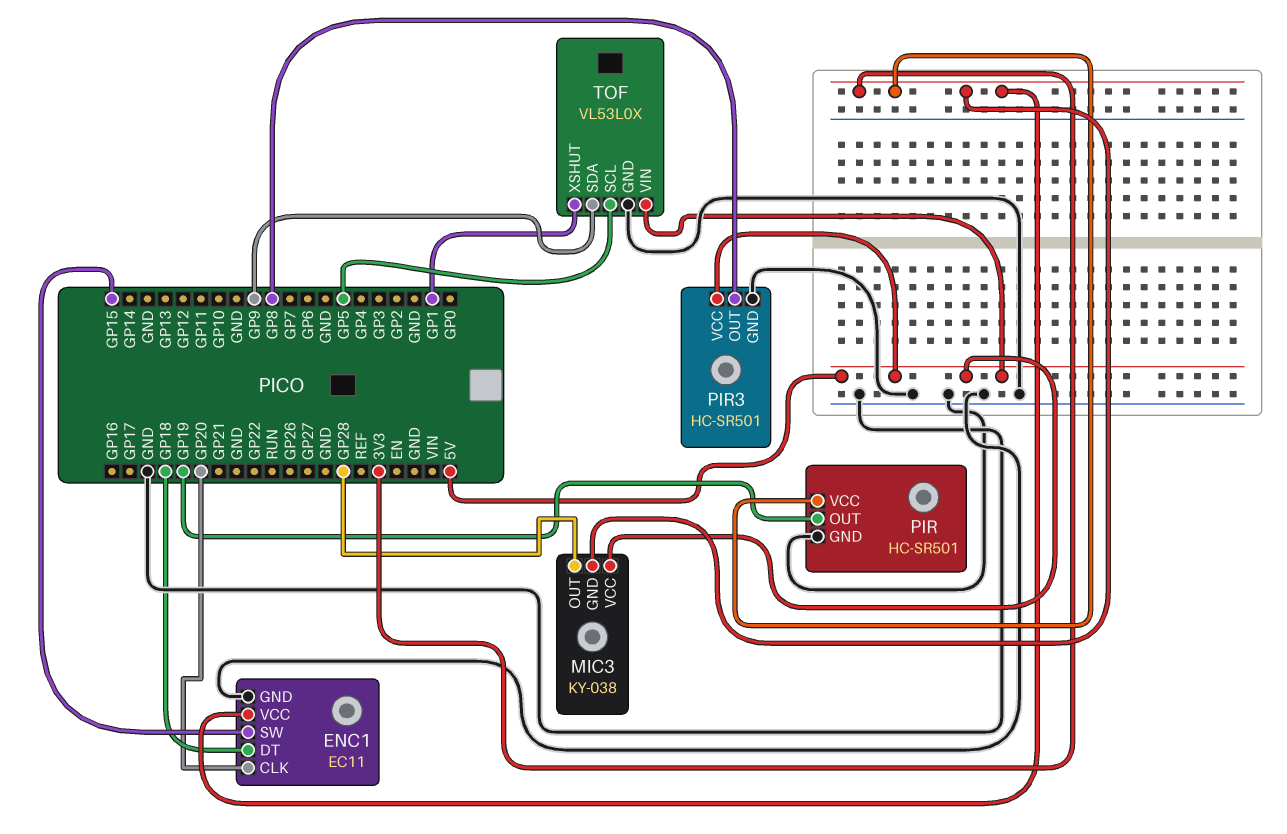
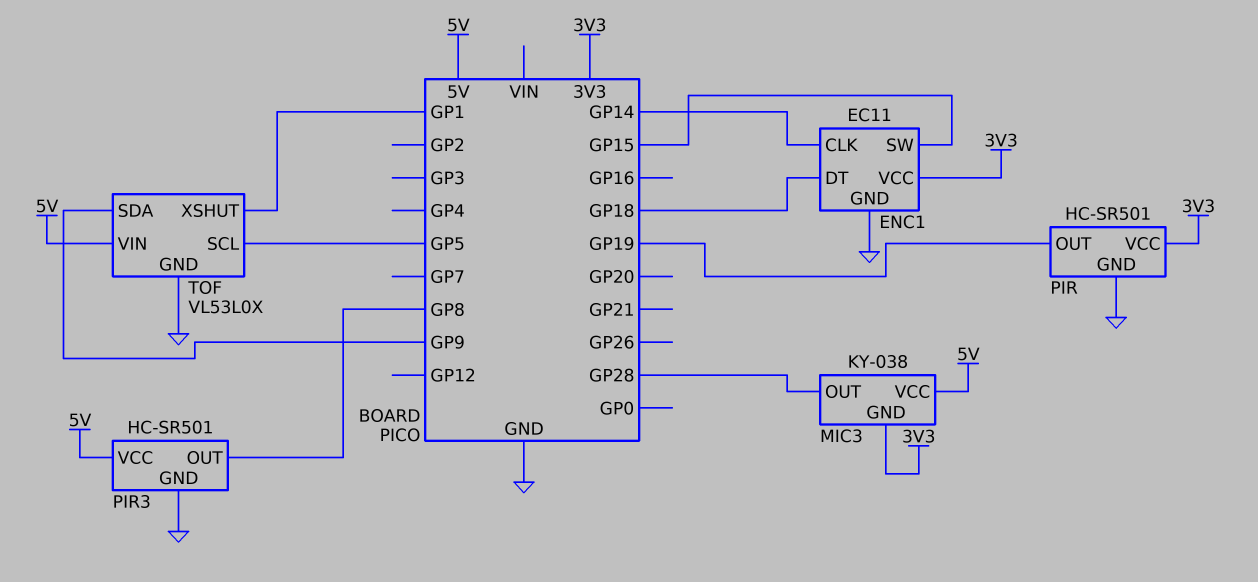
ENC1 pin CLK: GP20 -> GP14

